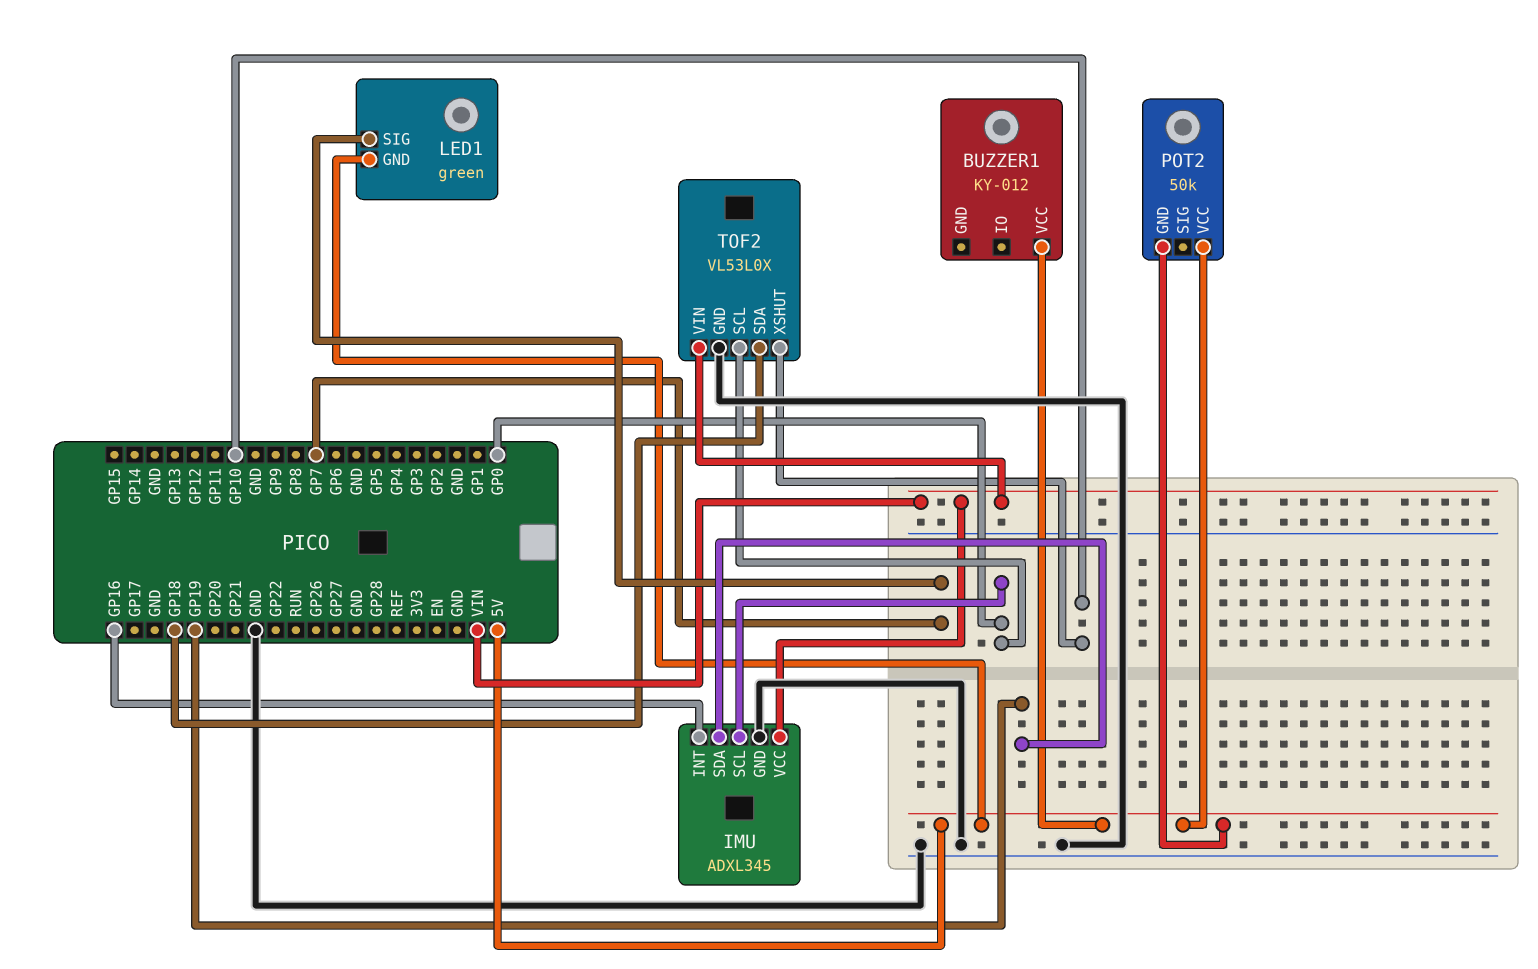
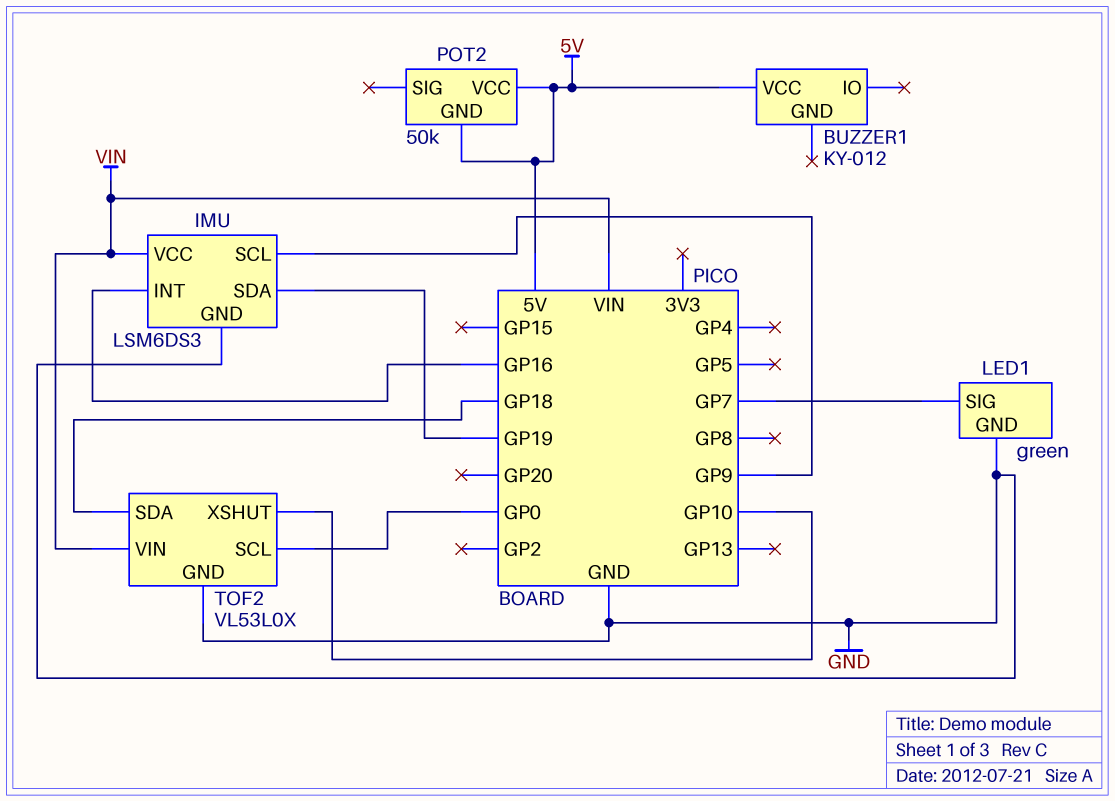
IMU: ADXL345 -> LSM6DS3
IMU pin SCL: GP0 -> GP9
LED1 pin GND: 5V -> GND

